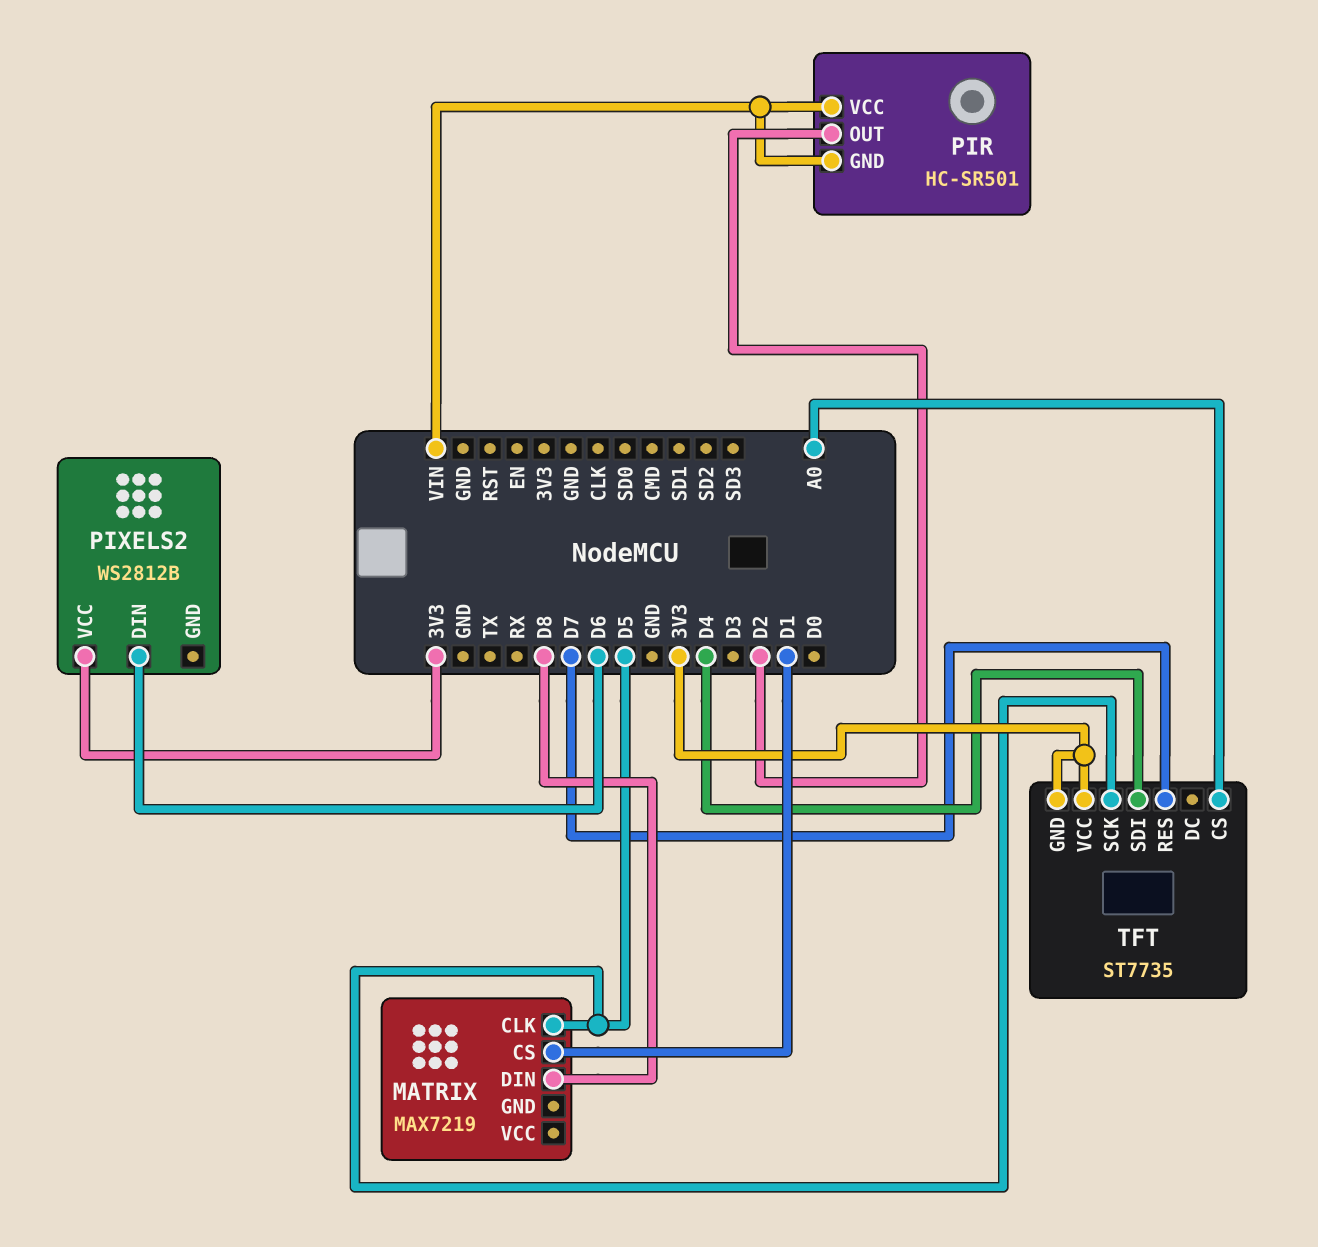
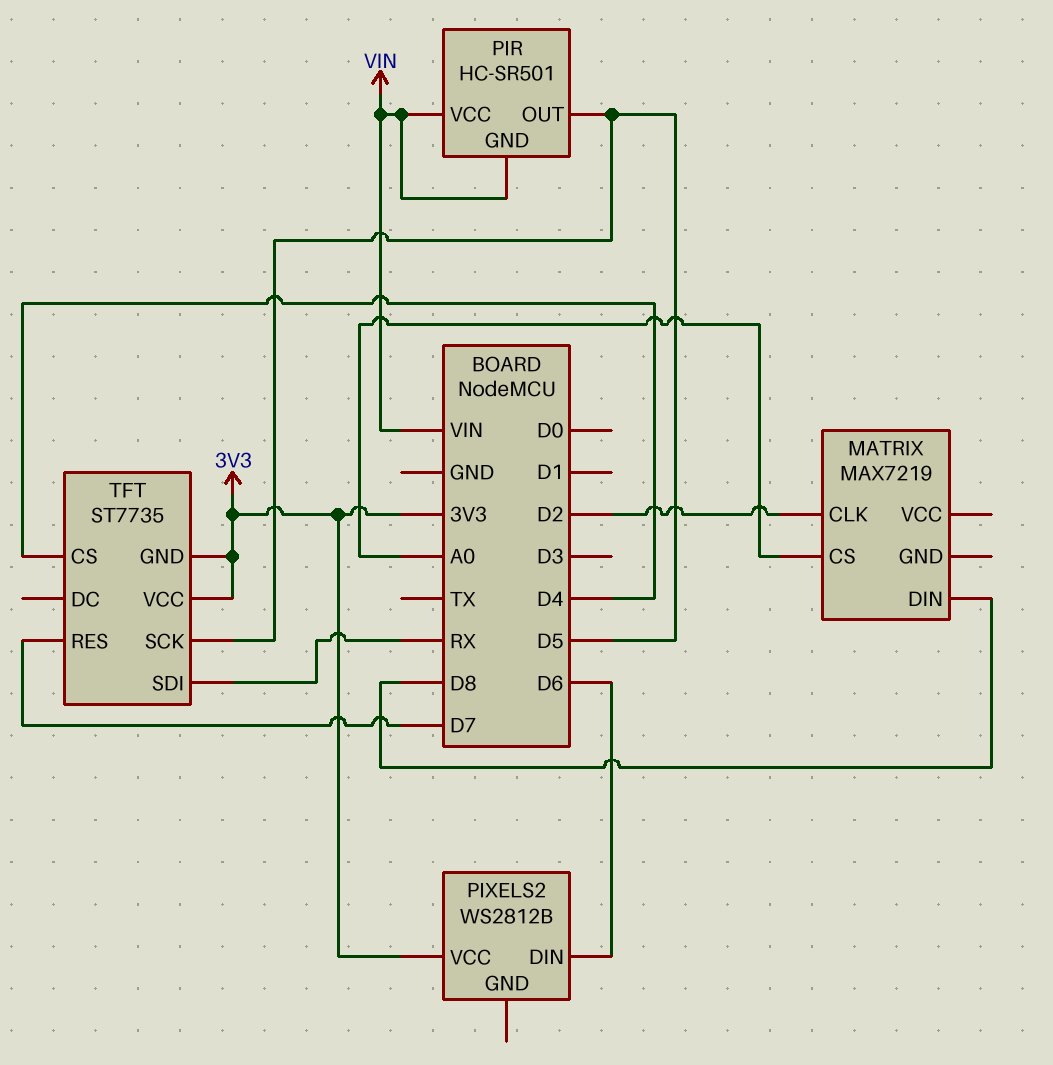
MATRIX pin CLK: D5 -> D2
MATRIX pin CS: D1 -> A0
PIR pin OUT: D2 -> D5
TFT pin CS: A0 -> D4
TFT pin SDI: D4 -> RX

